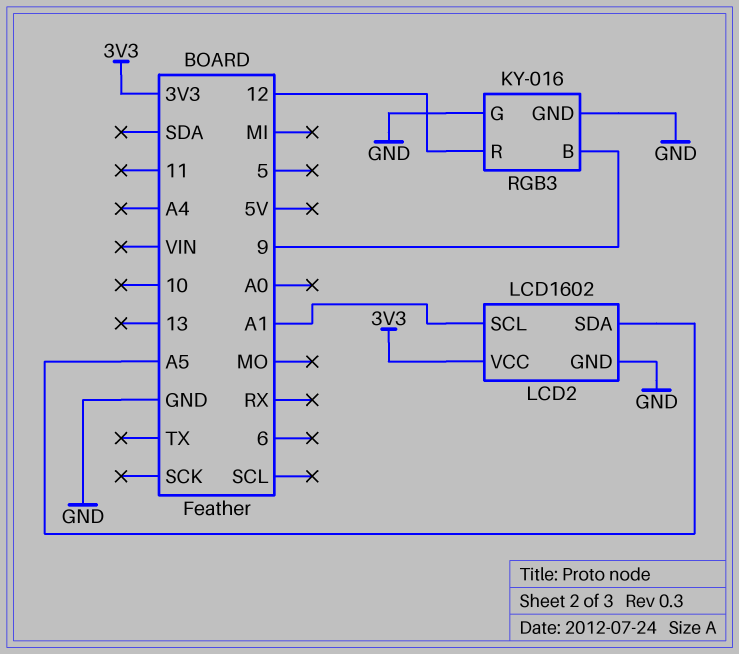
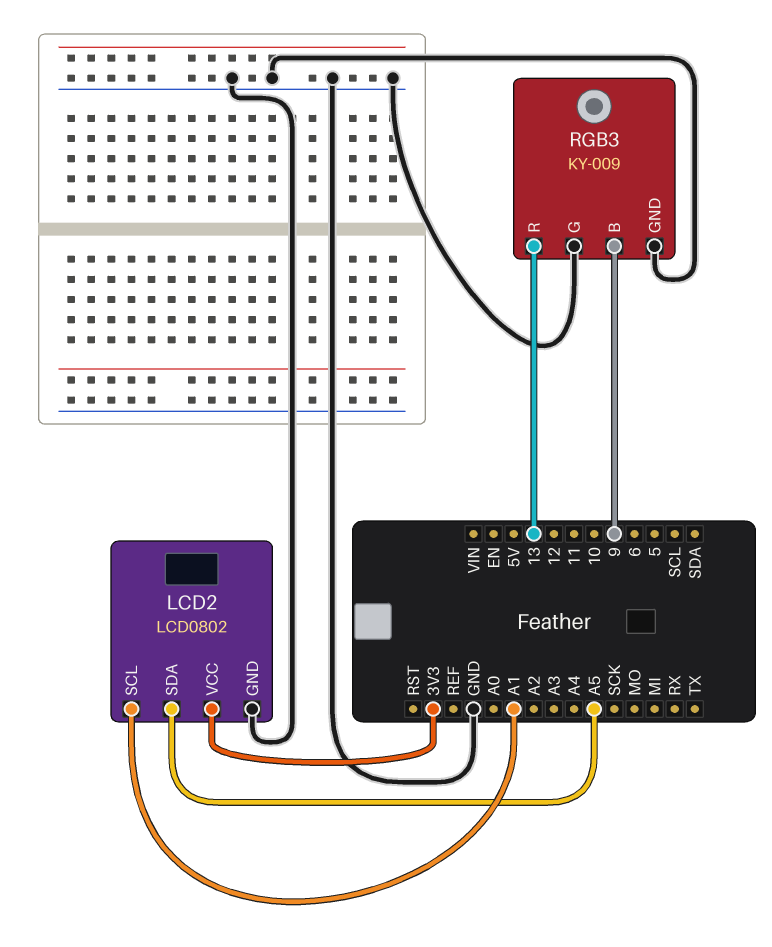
LCD2: LCD1602 -> LCD0802
RGB3: KY-016 -> KY-009
RGB3 pin R: 12 -> 13

